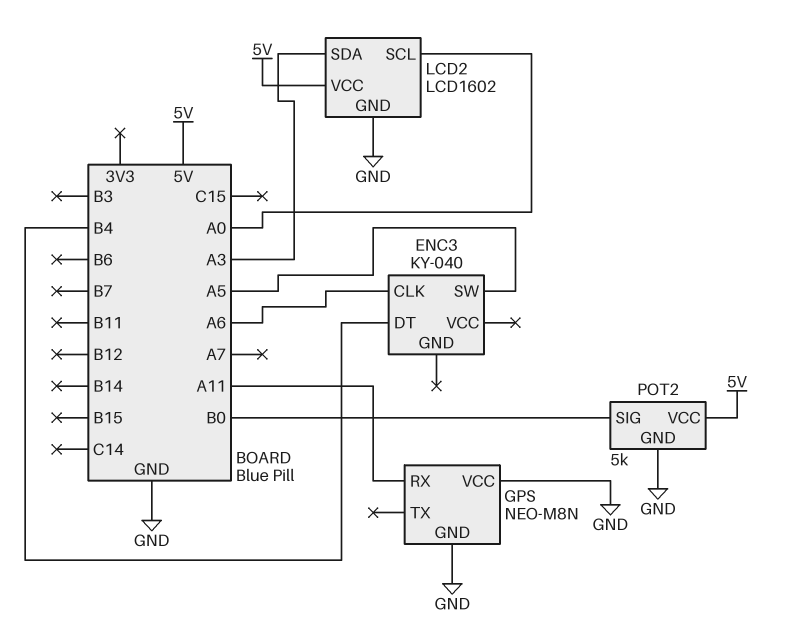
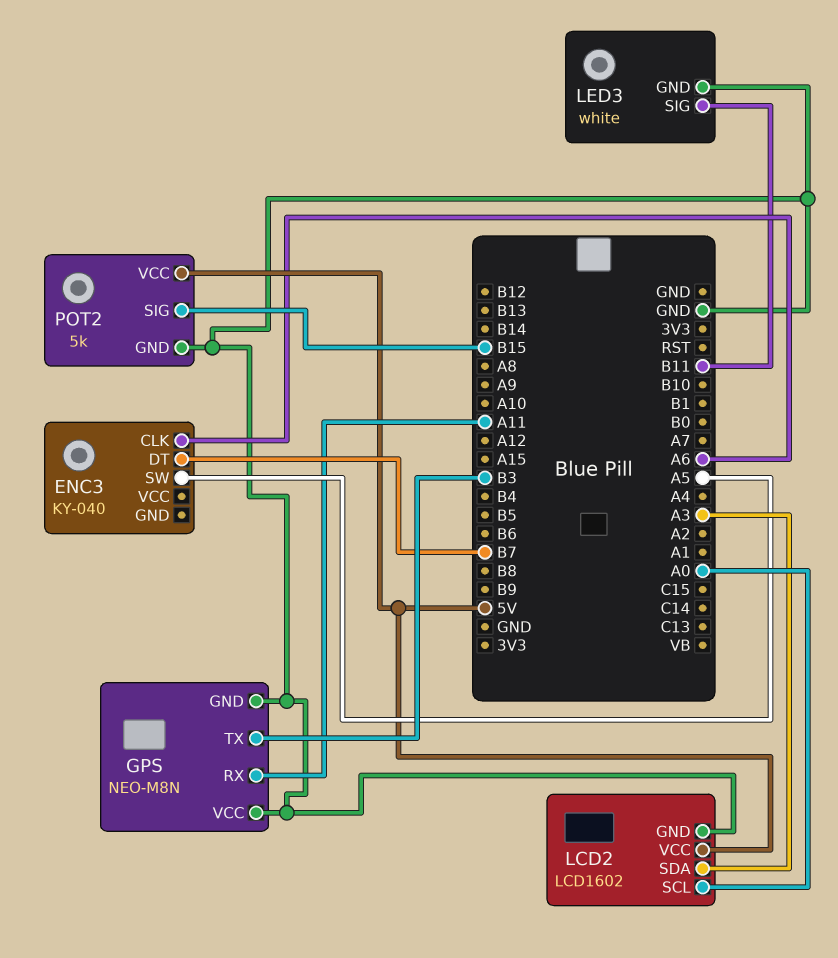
ENC3 pin DT: B4 -> B7
GPS pin TX: none -> B3
LED3: none -> white
LED3 pin GND: none -> GND
LED3 pin SIG: none -> B11
POT2 pin SIG: B0 -> B15

